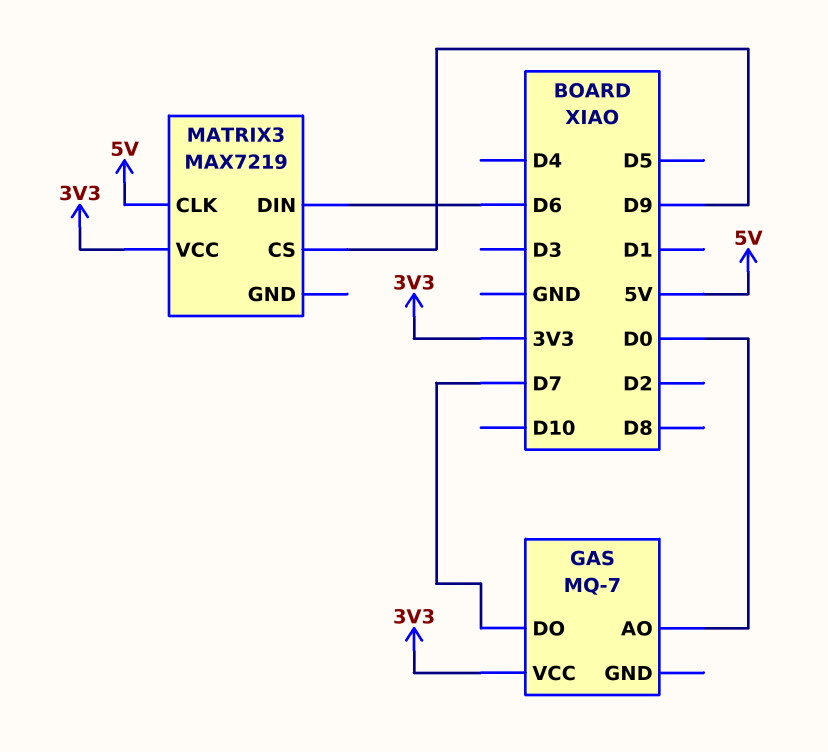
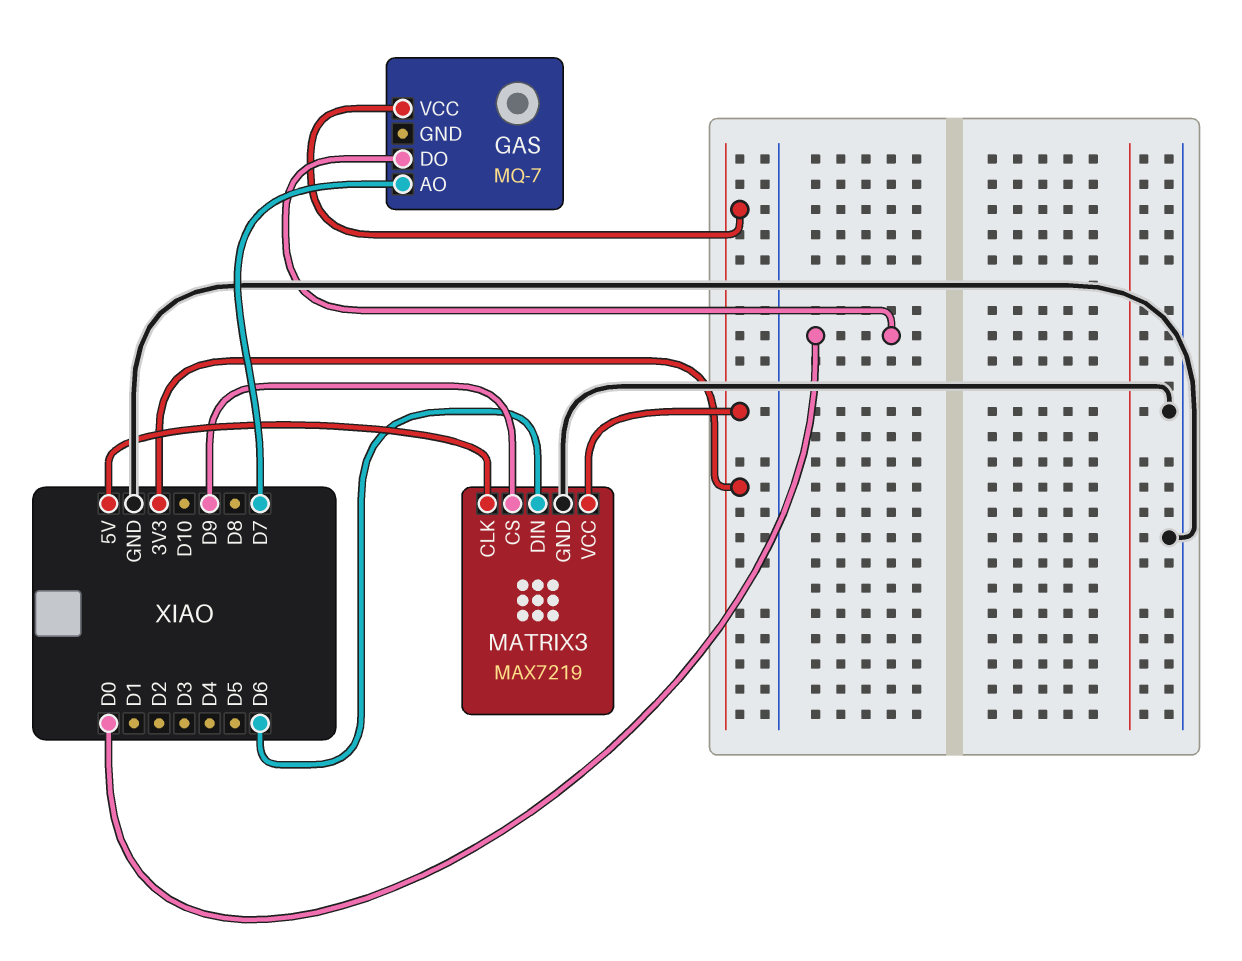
GAS pin AO: D0 -> D7
GAS pin DO: D7 -> D0
MATRIX3 pin GND: none -> GND

